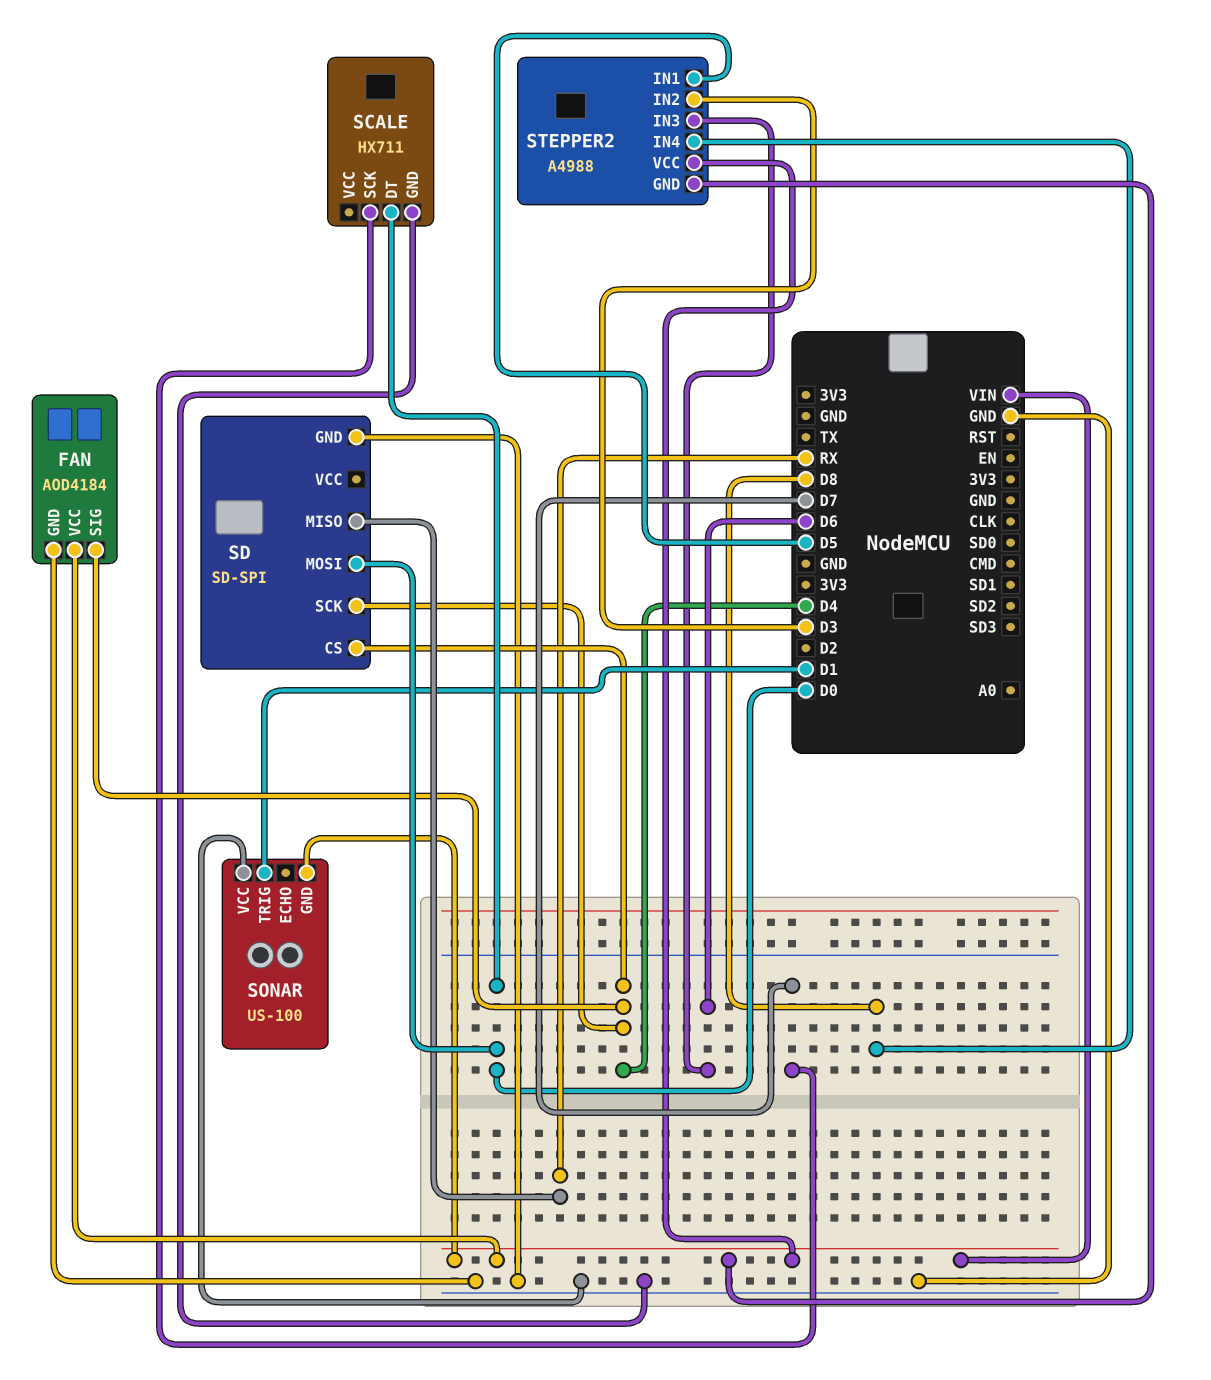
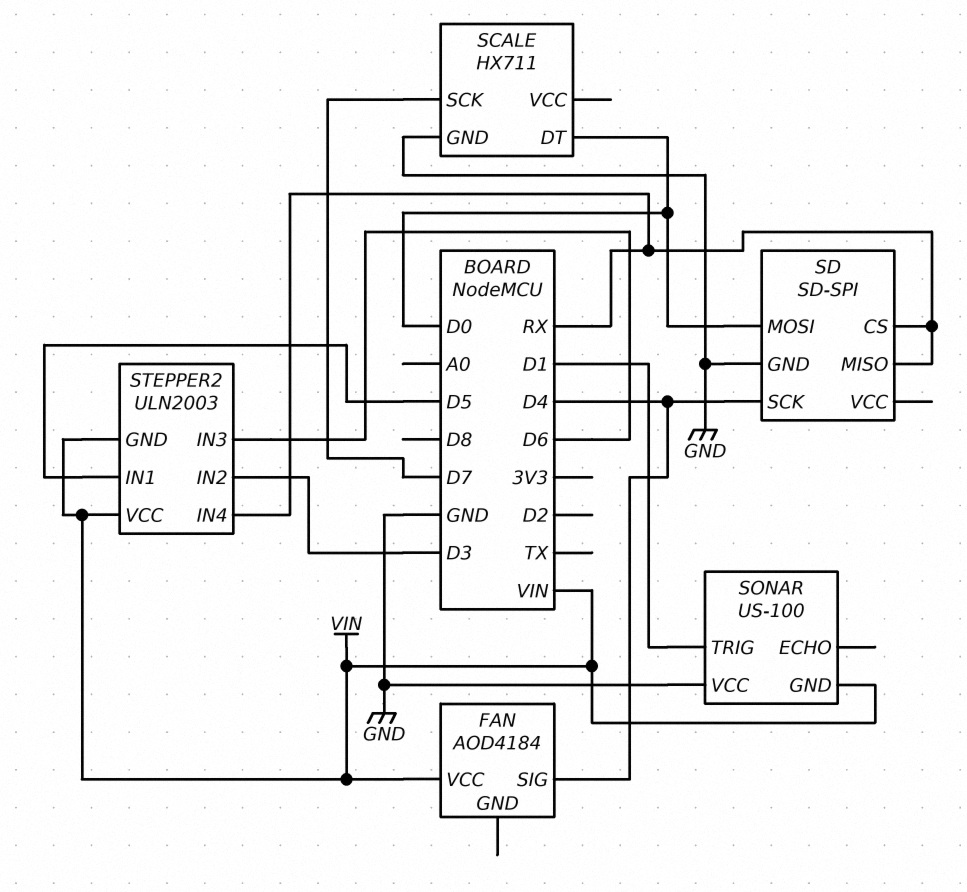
FAN pin GND: GND -> none
SD pin CS: D4 -> RX
STEPPER2: A4988 -> ULN2003
STEPPER2 pin IN4: D8 -> RX

